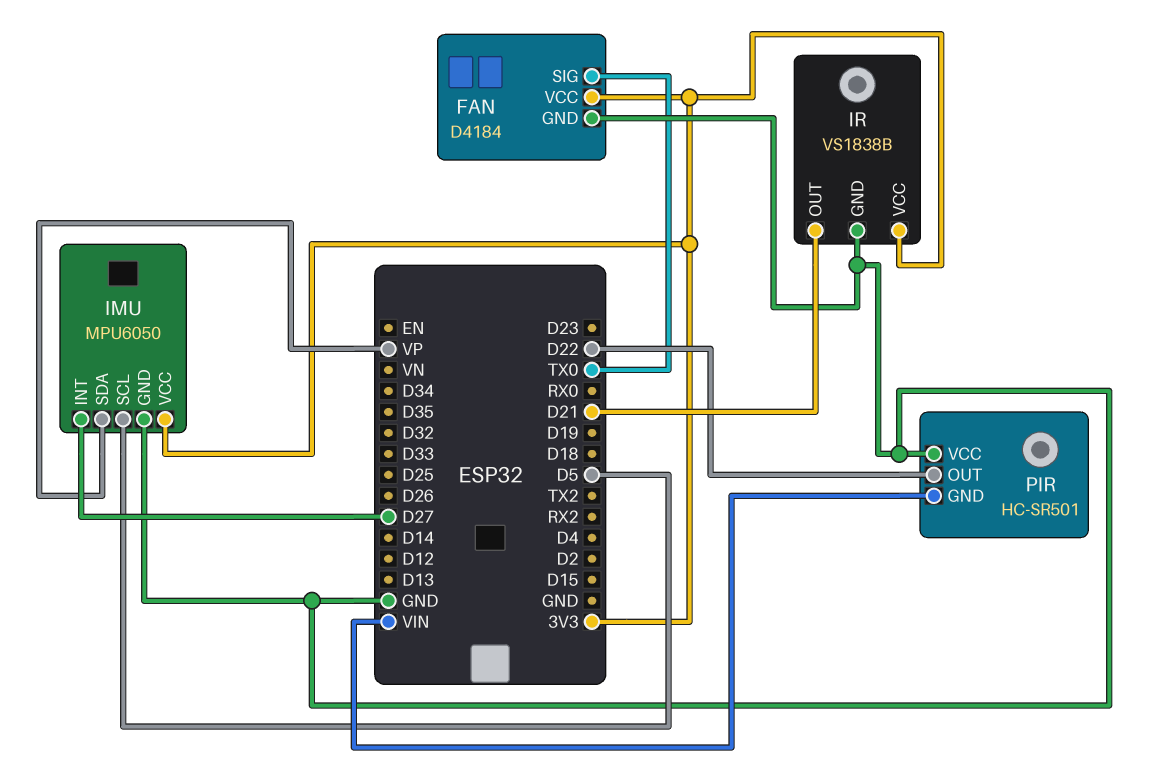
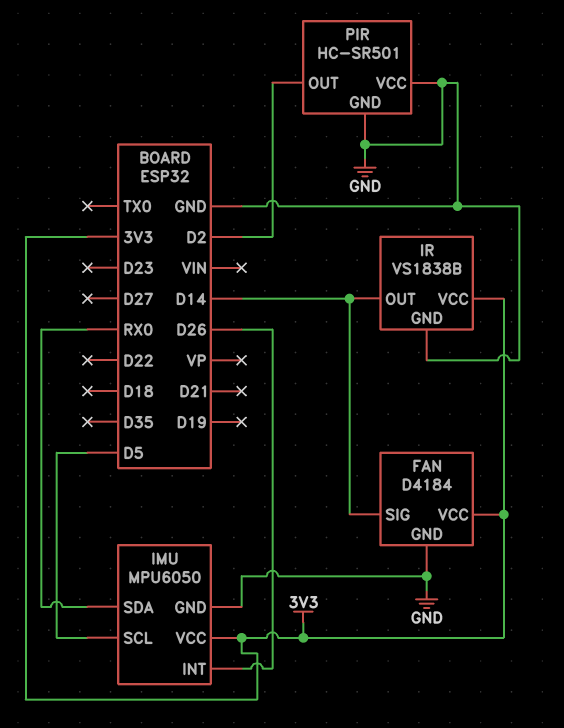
FAN pin SIG: TX0 -> D14
IMU pin INT: D27 -> D26
IMU pin SDA: VP -> RX0
IR pin OUT: D21 -> D14
PIR pin GND: VIN -> GND
PIR pin OUT: D22 -> D2

